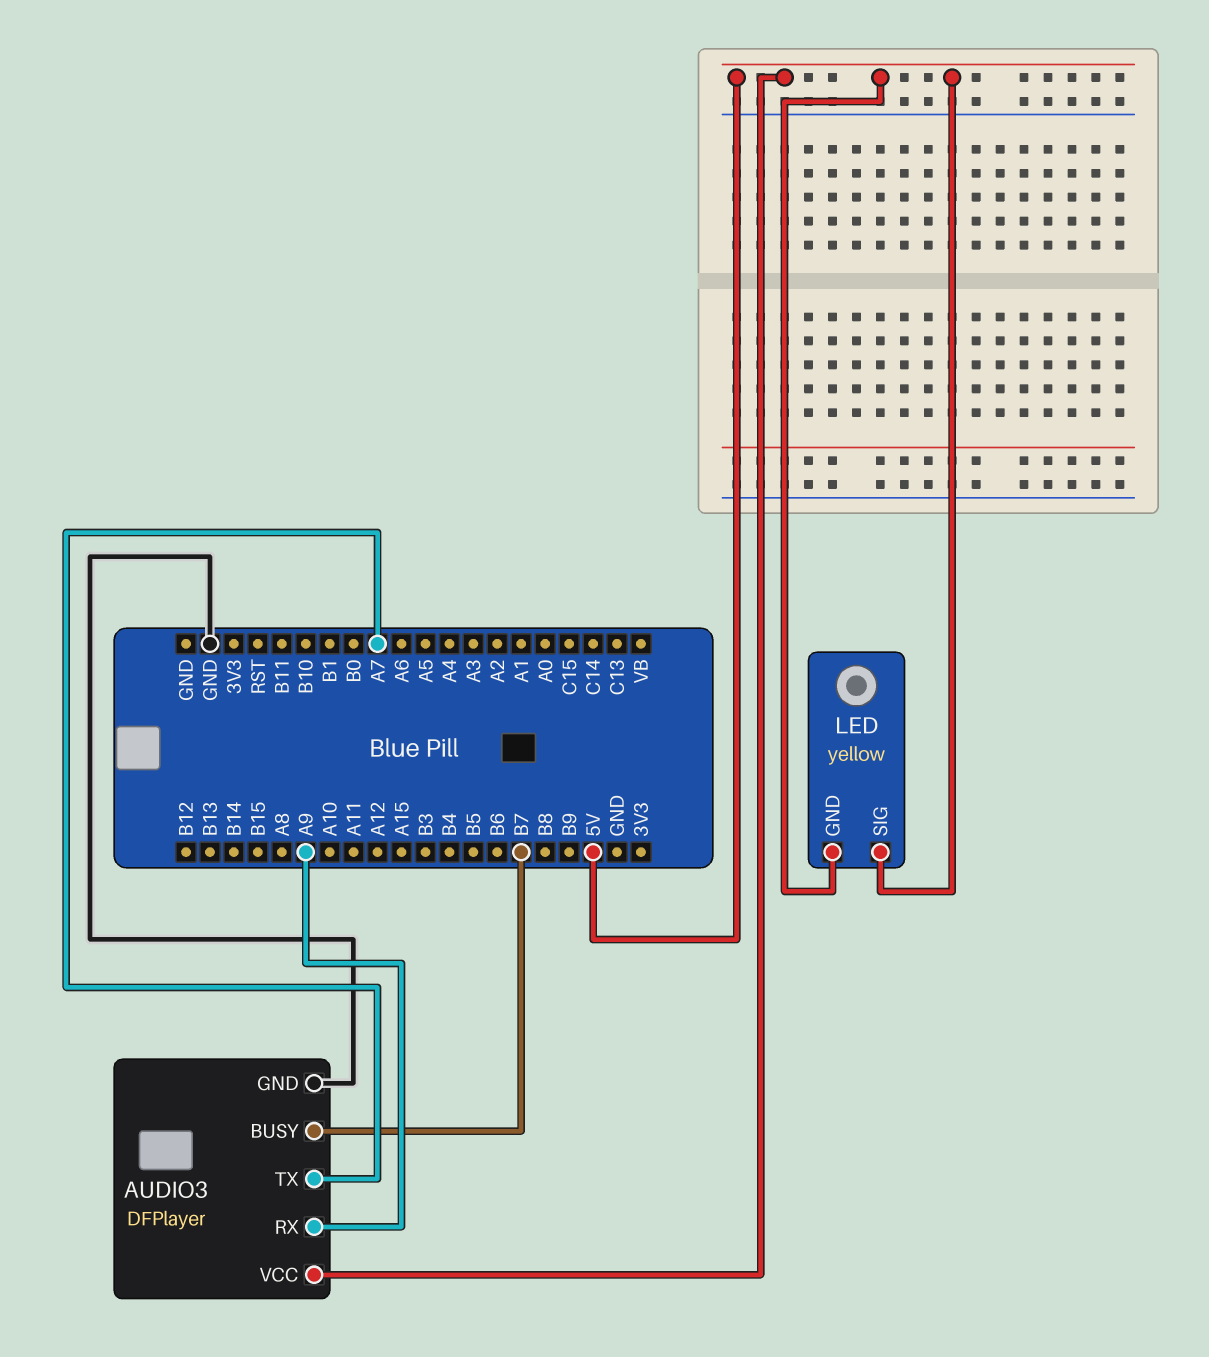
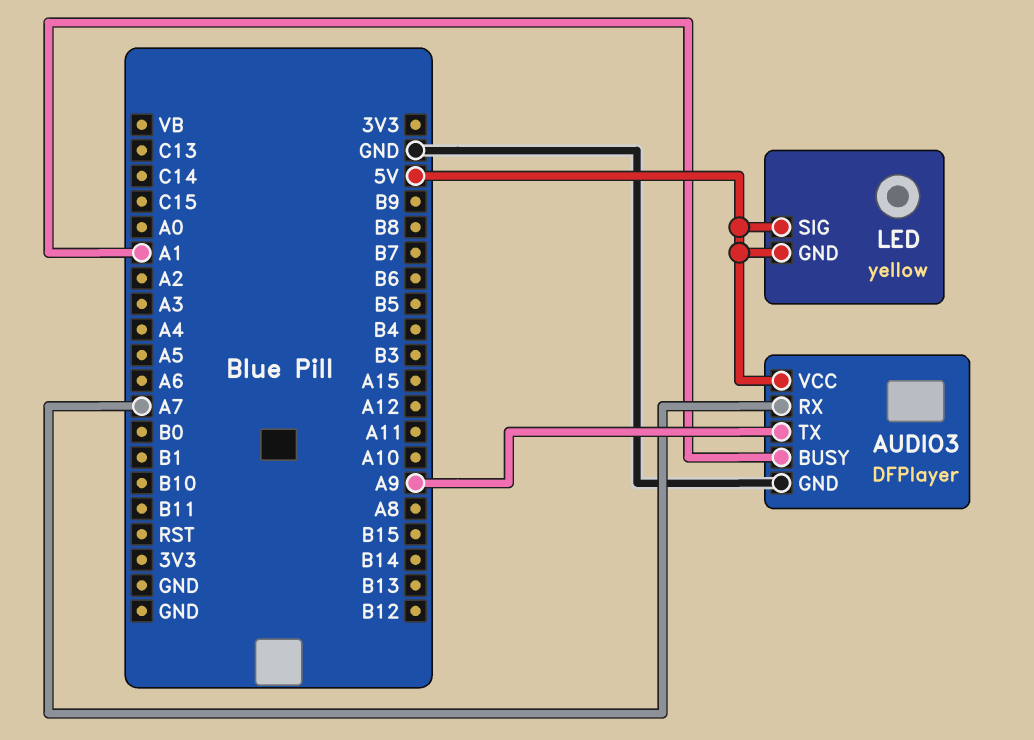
AUDIO3 pin BUSY: B7 -> A1
AUDIO3 pin RX: A9 -> A7
AUDIO3 pin TX: A7 -> A9

